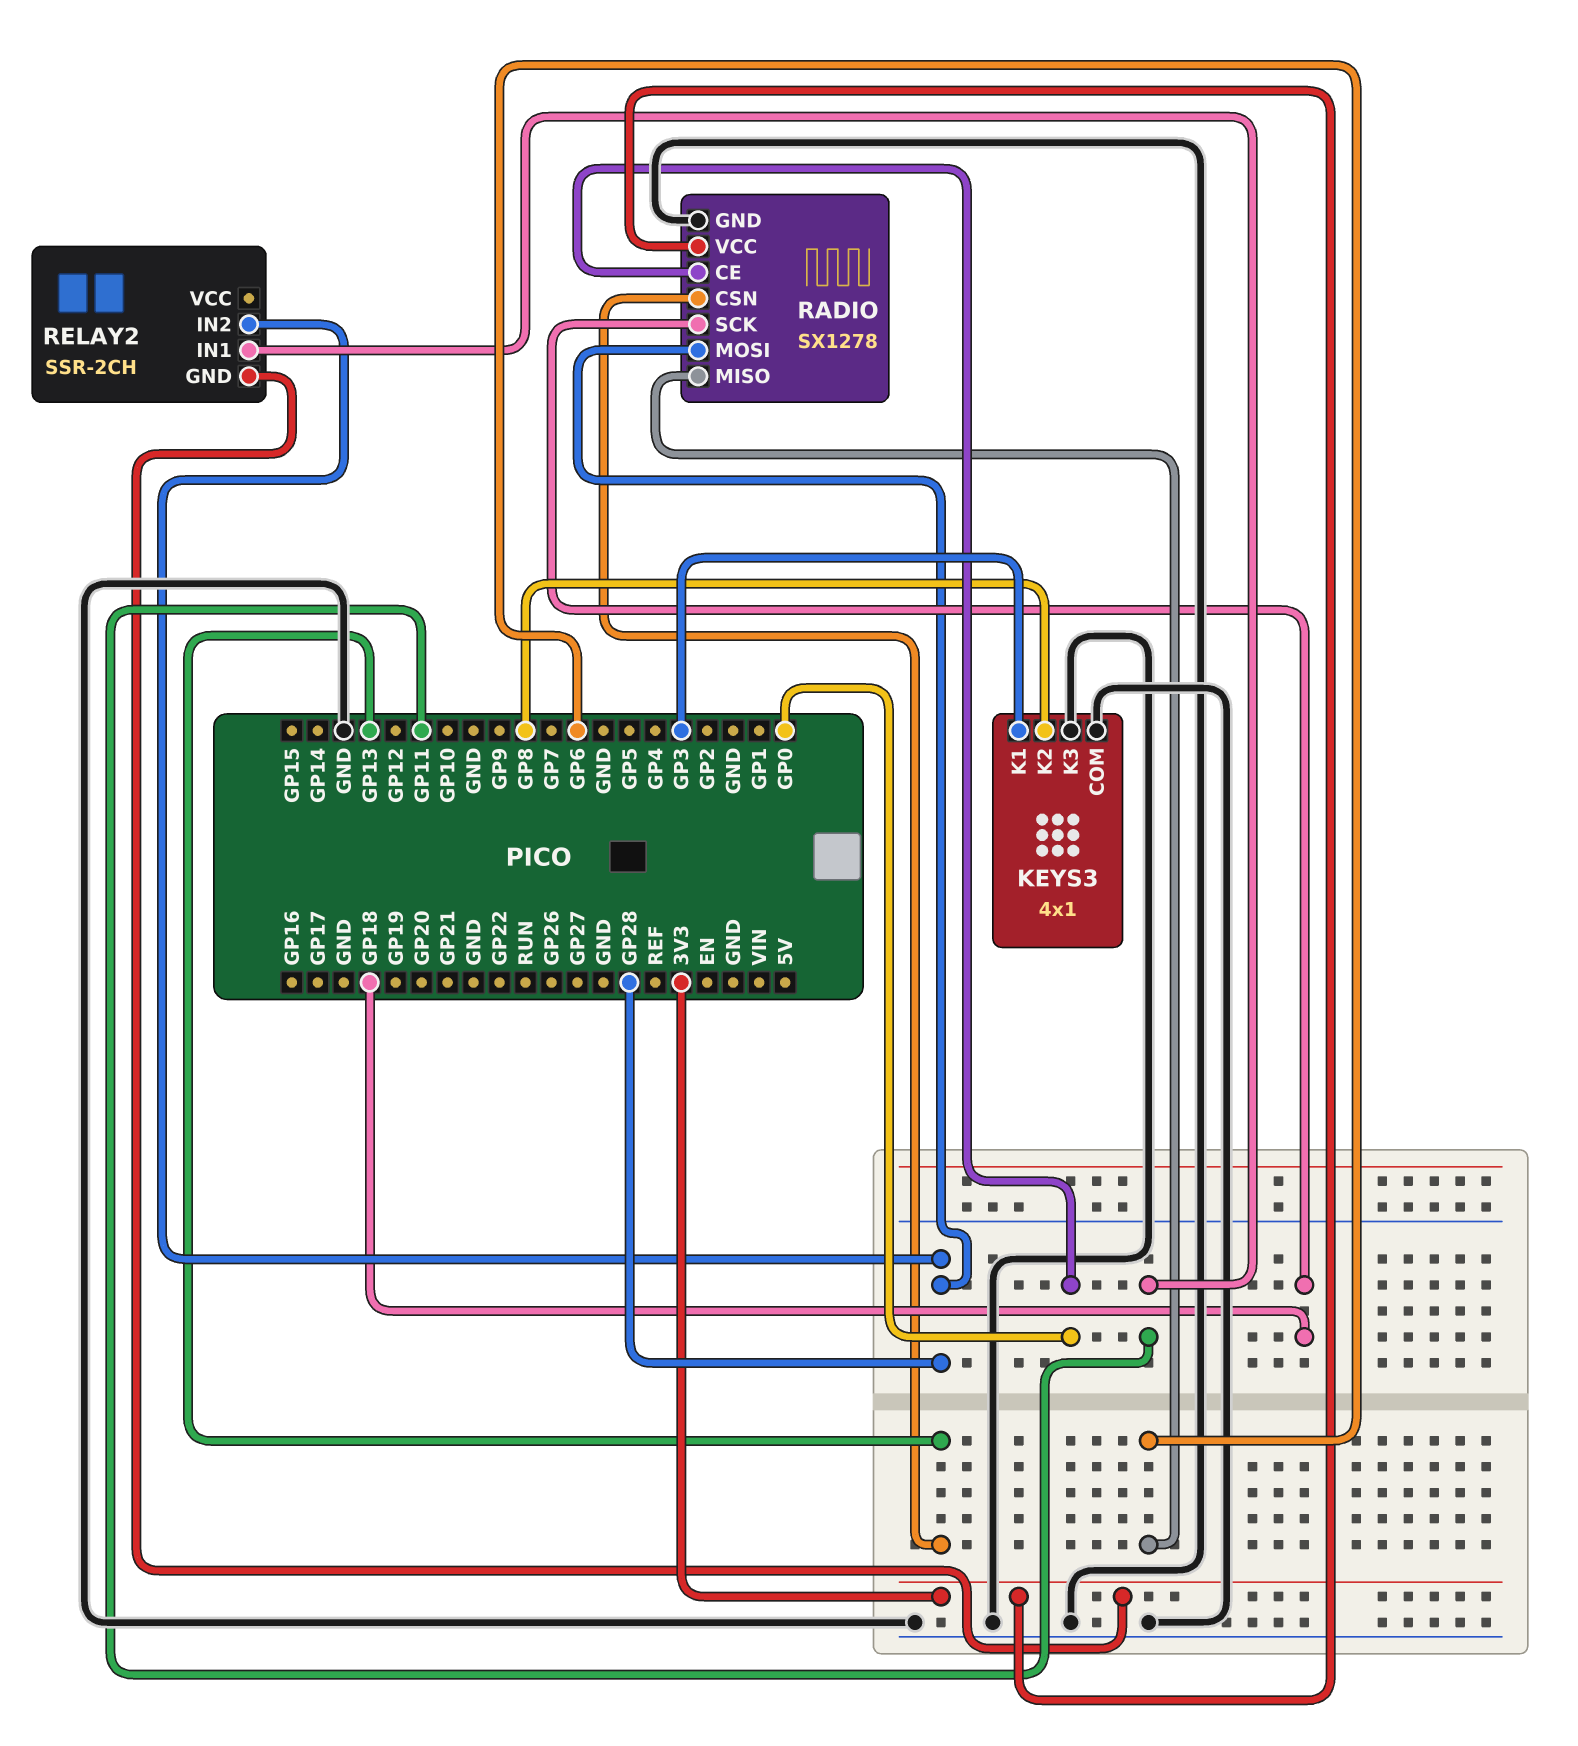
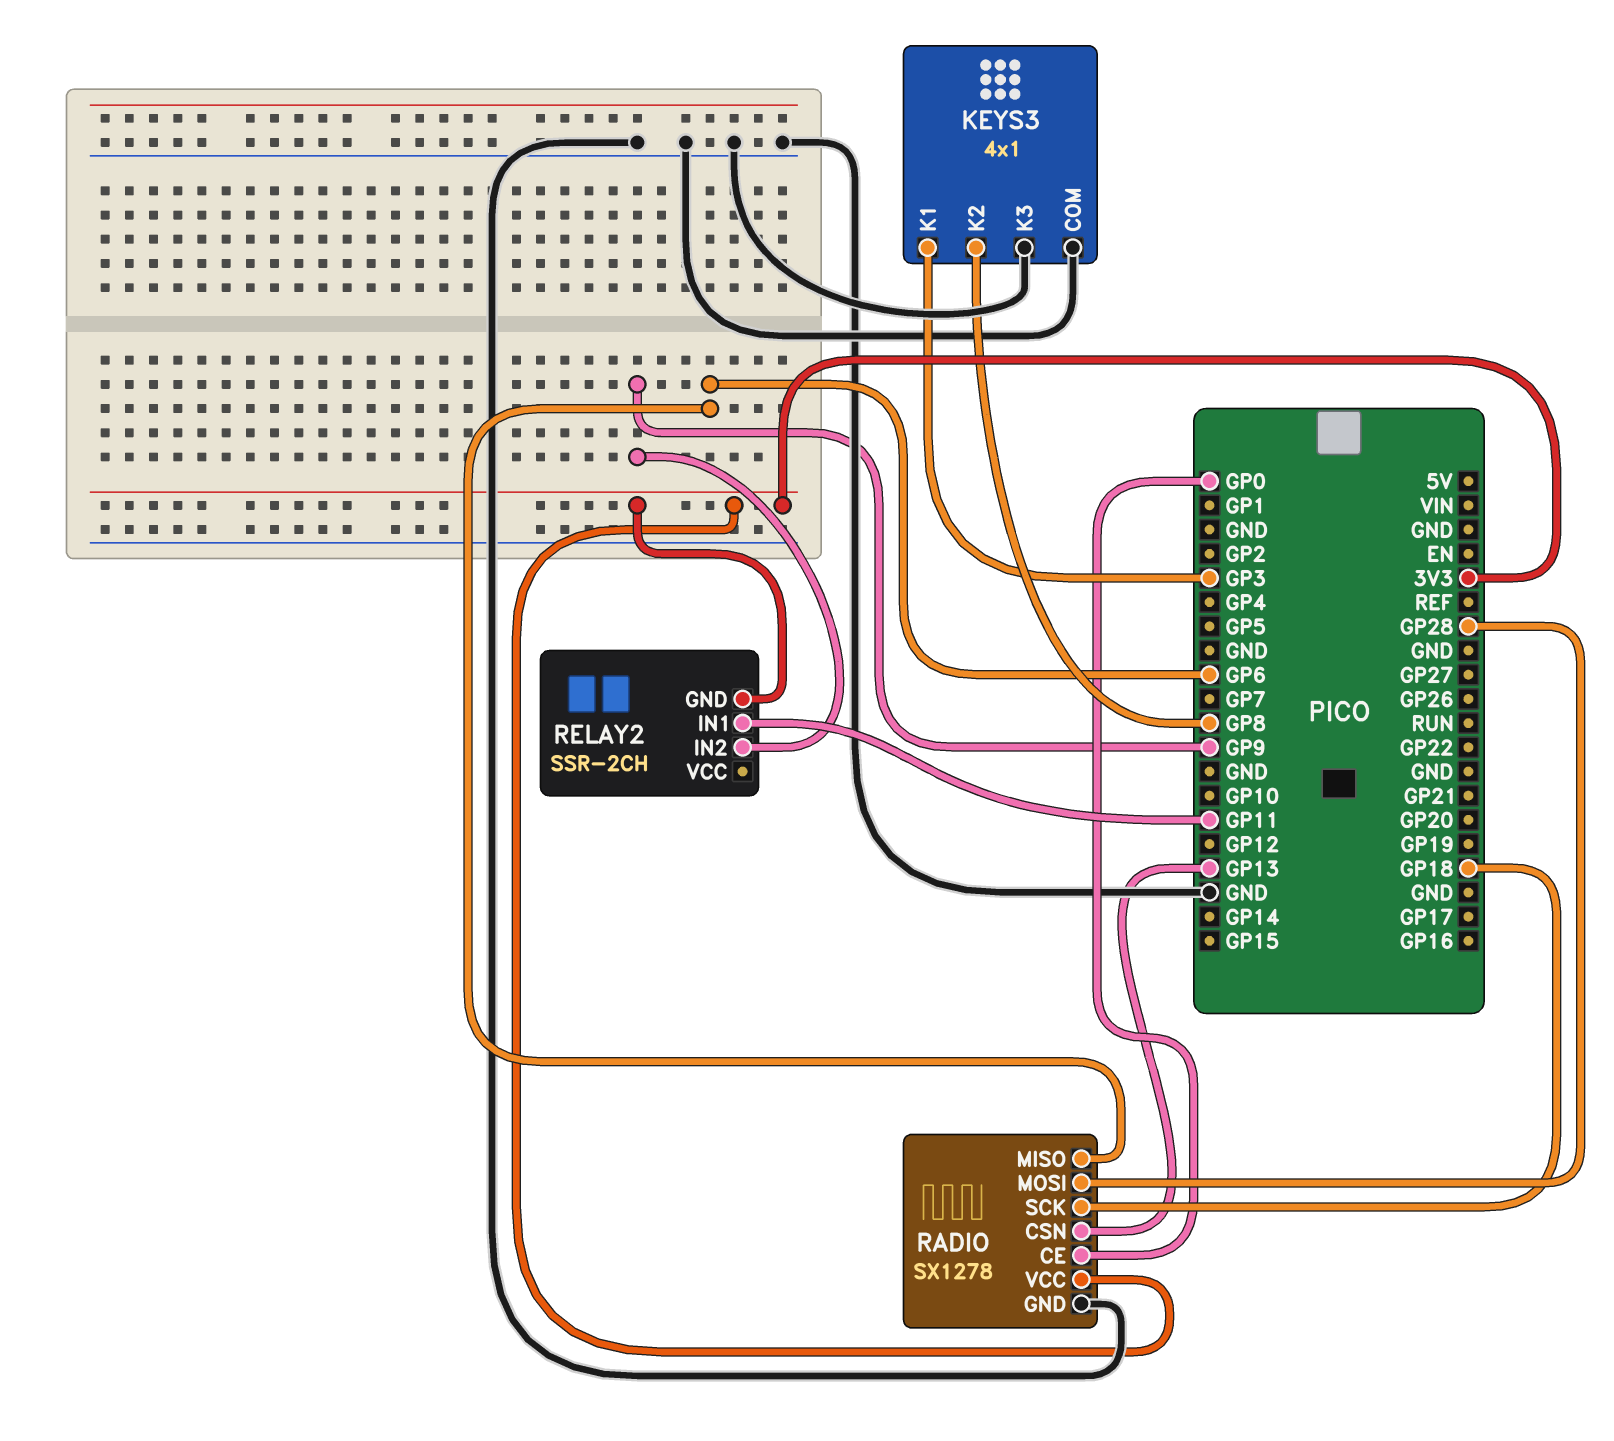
RELAY2 pin IN2: GP28 -> GP9

